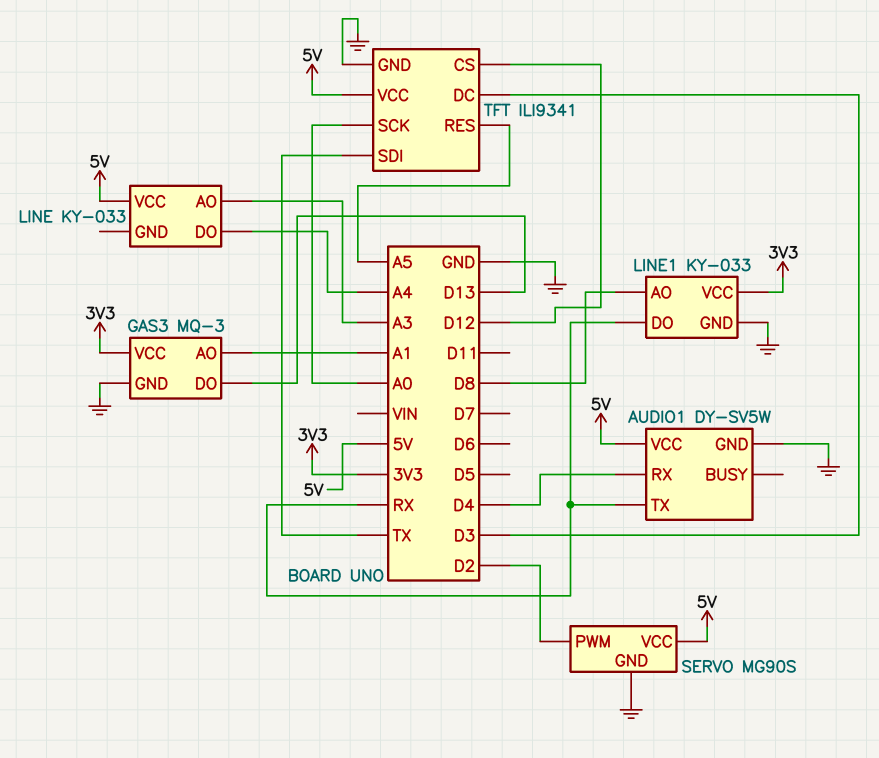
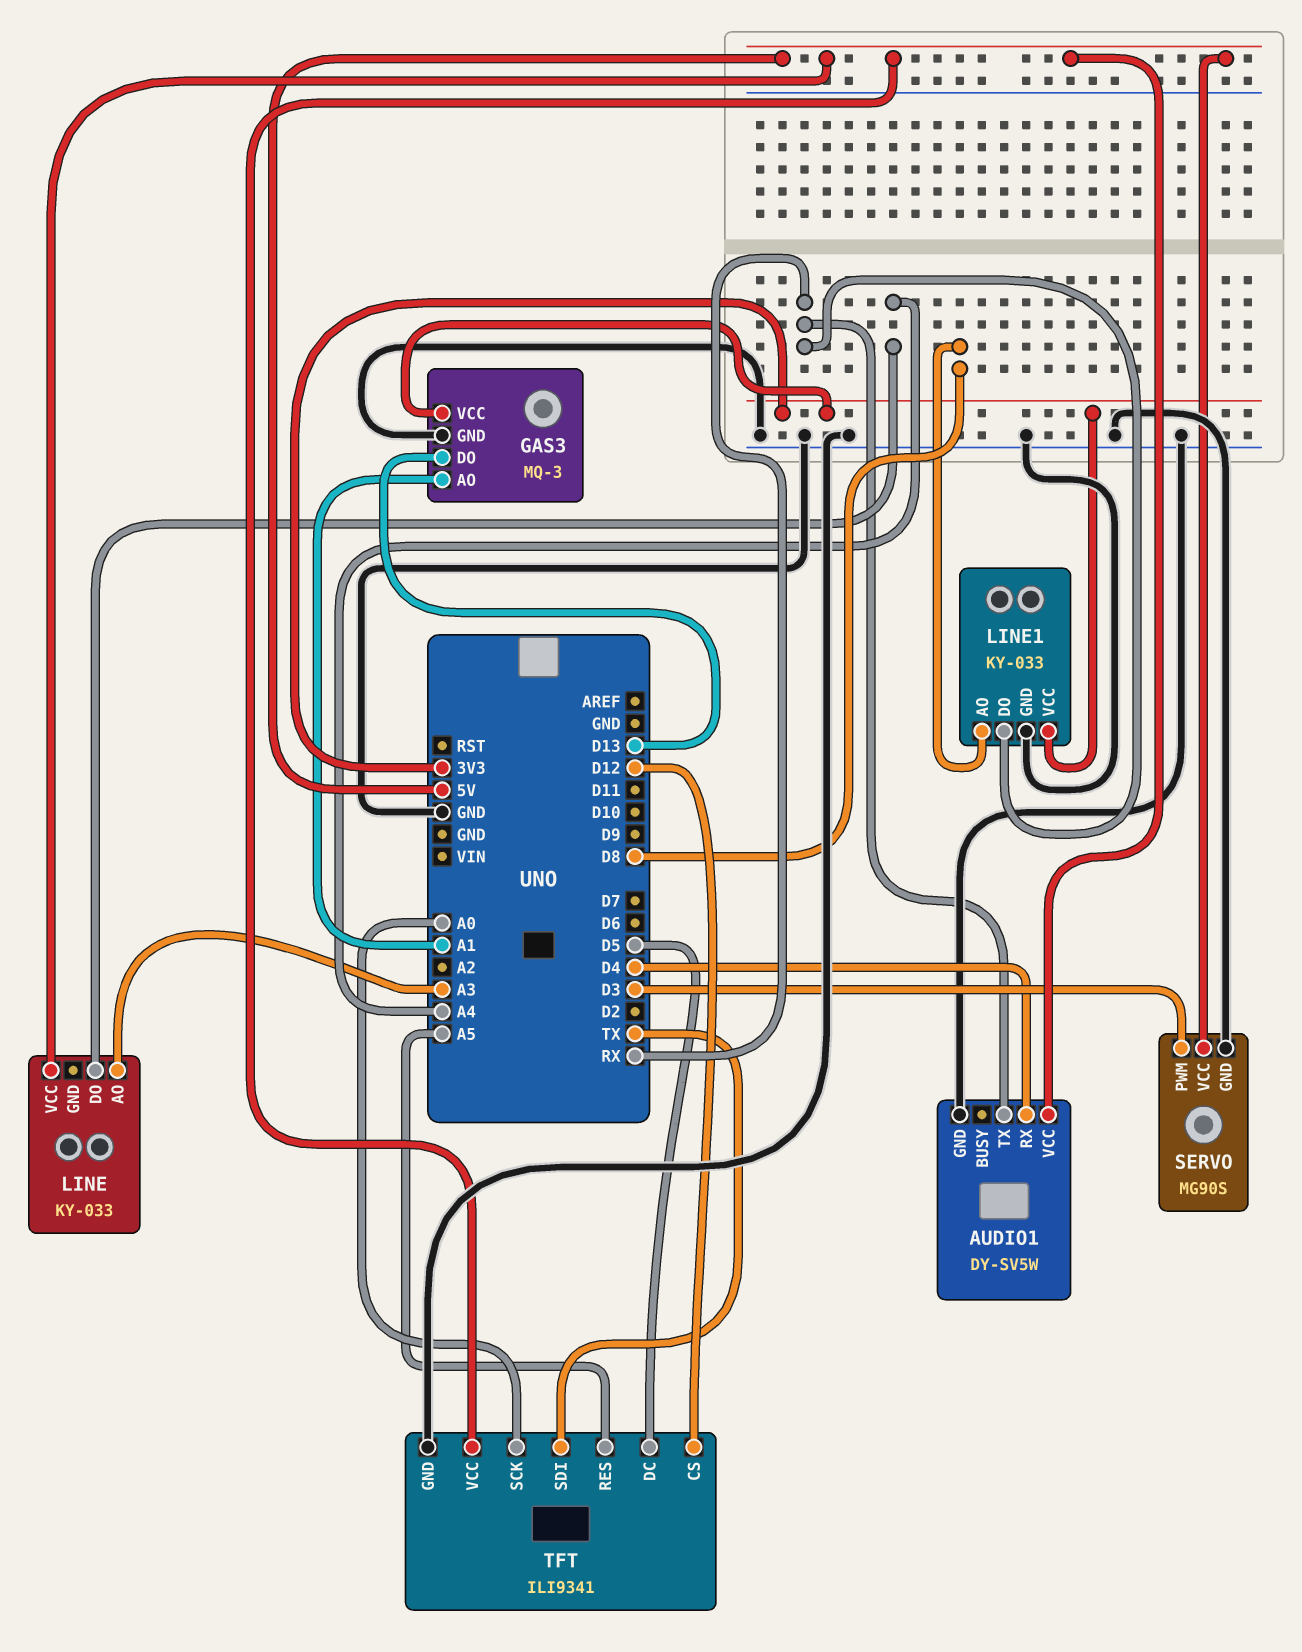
SERVO pin PWM: D2 -> D3
TFT pin DC: D3 -> D5

